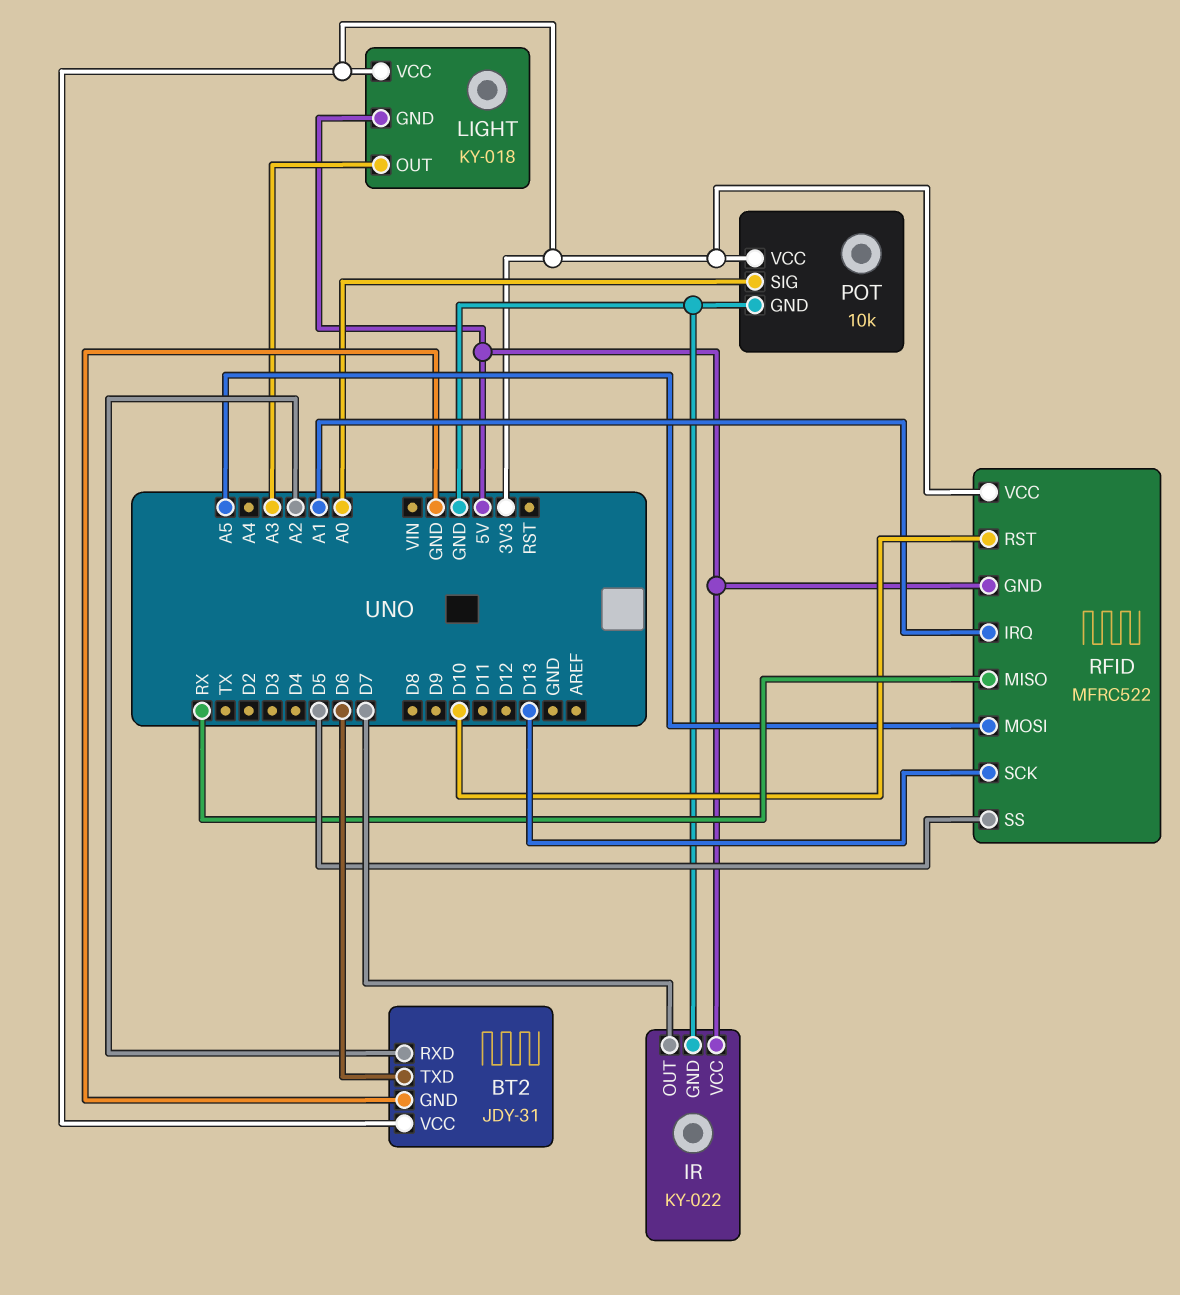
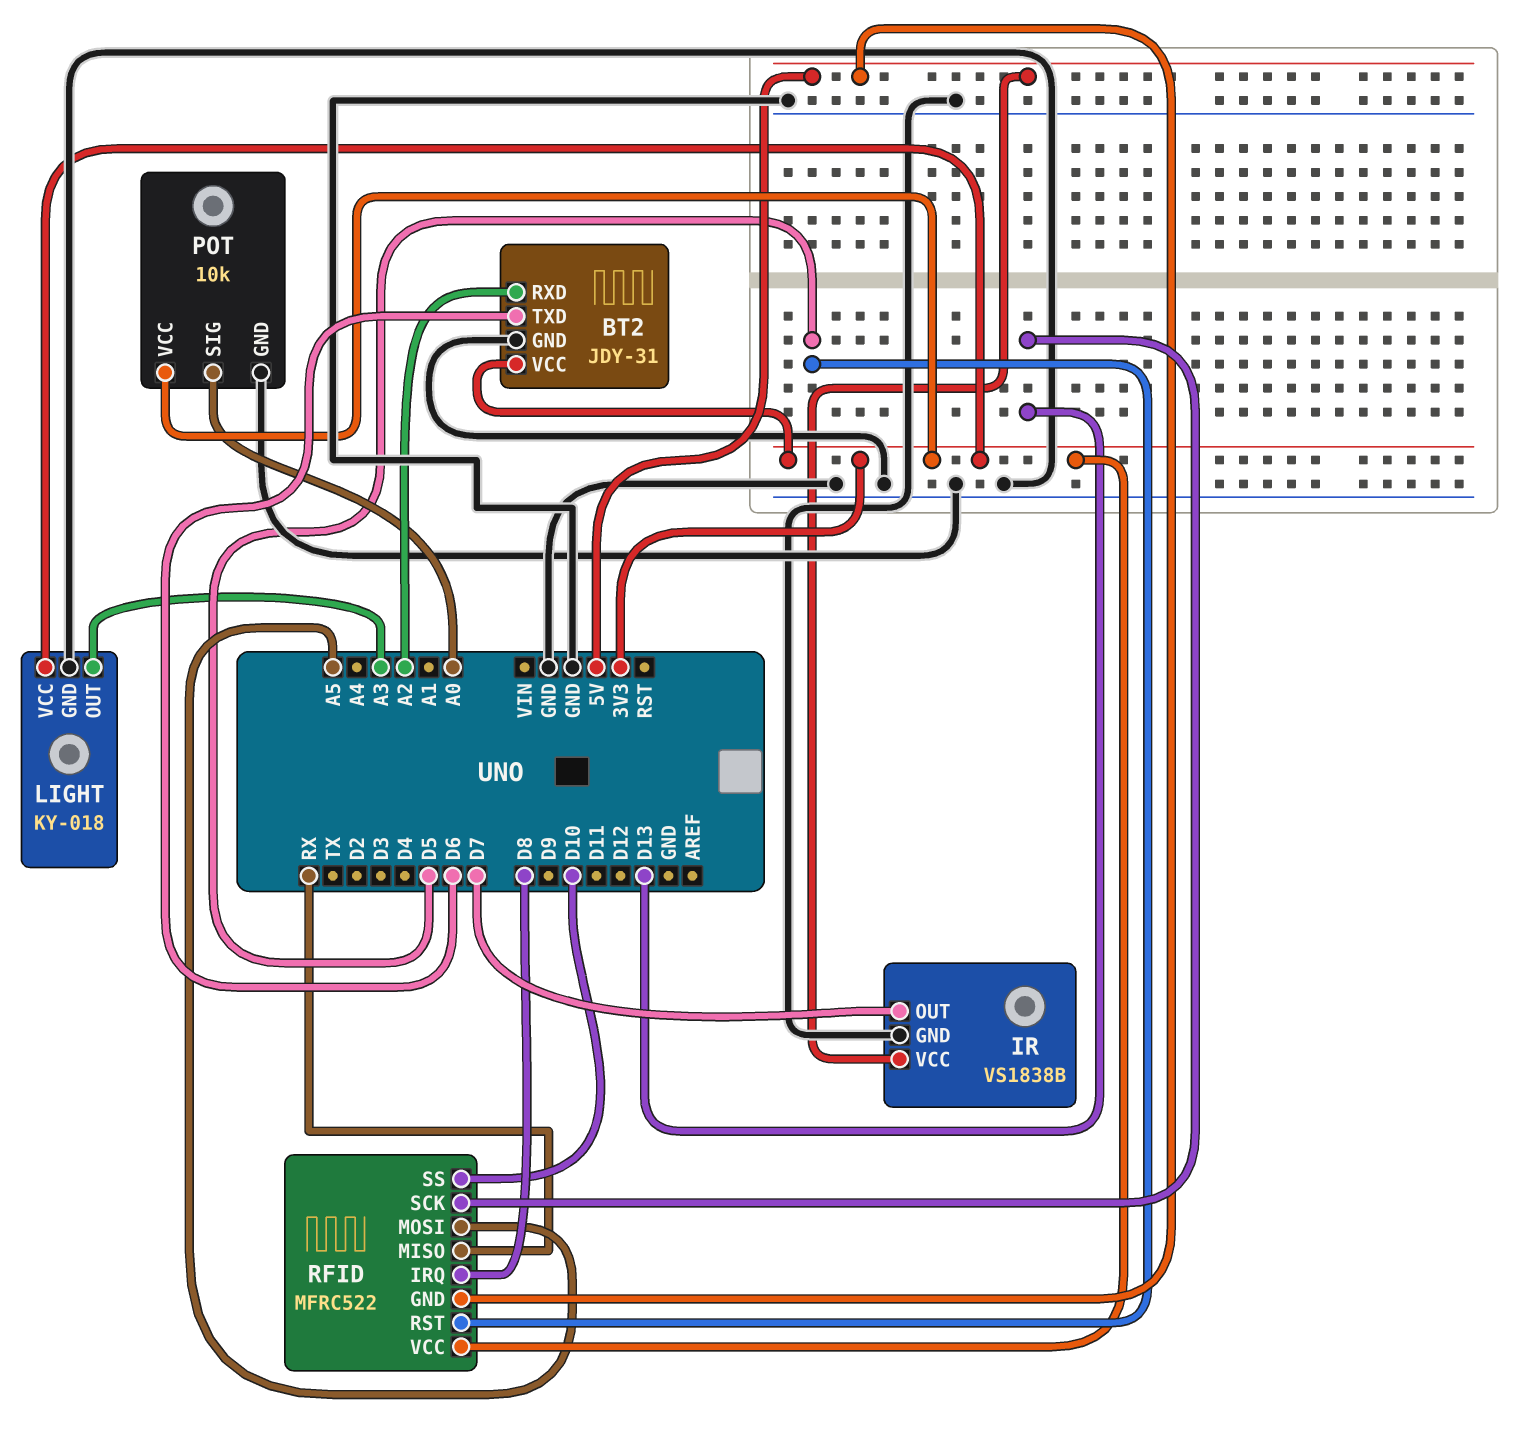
IR: KY-022 -> VS1838B
LIGHT pin GND: 5V -> GND
RFID pin IRQ: A1 -> D8
RFID pin RST: D10 -> D5
RFID pin SS: D5 -> D10

